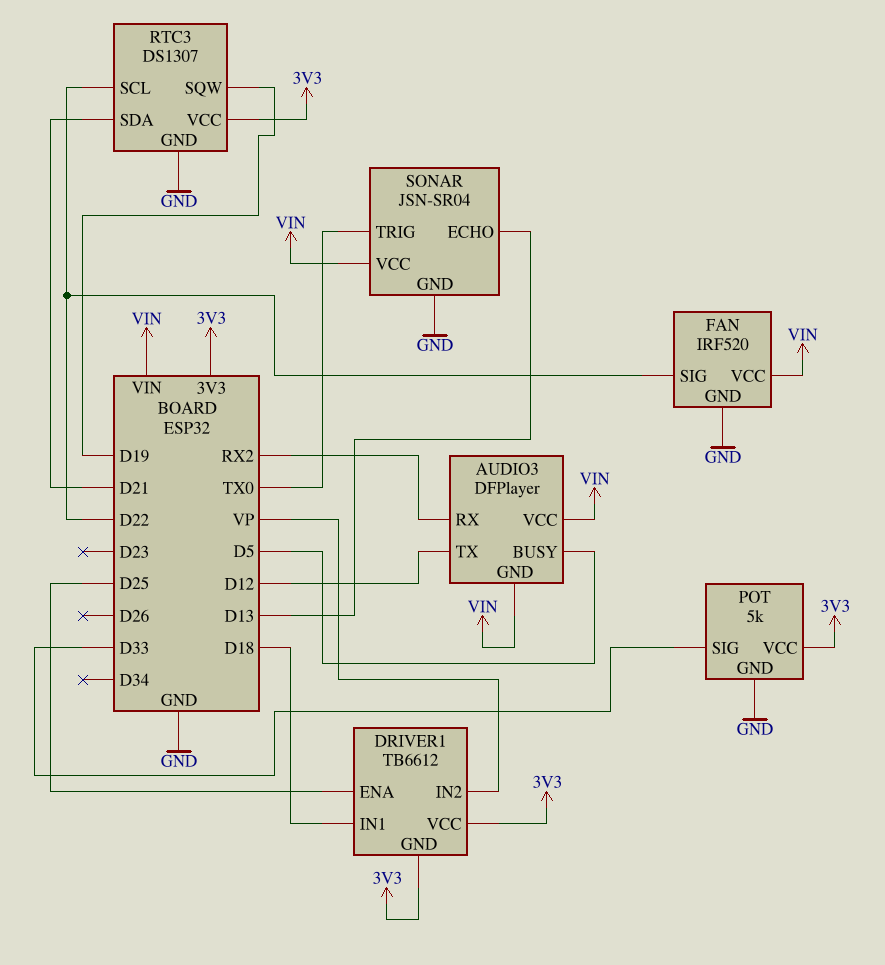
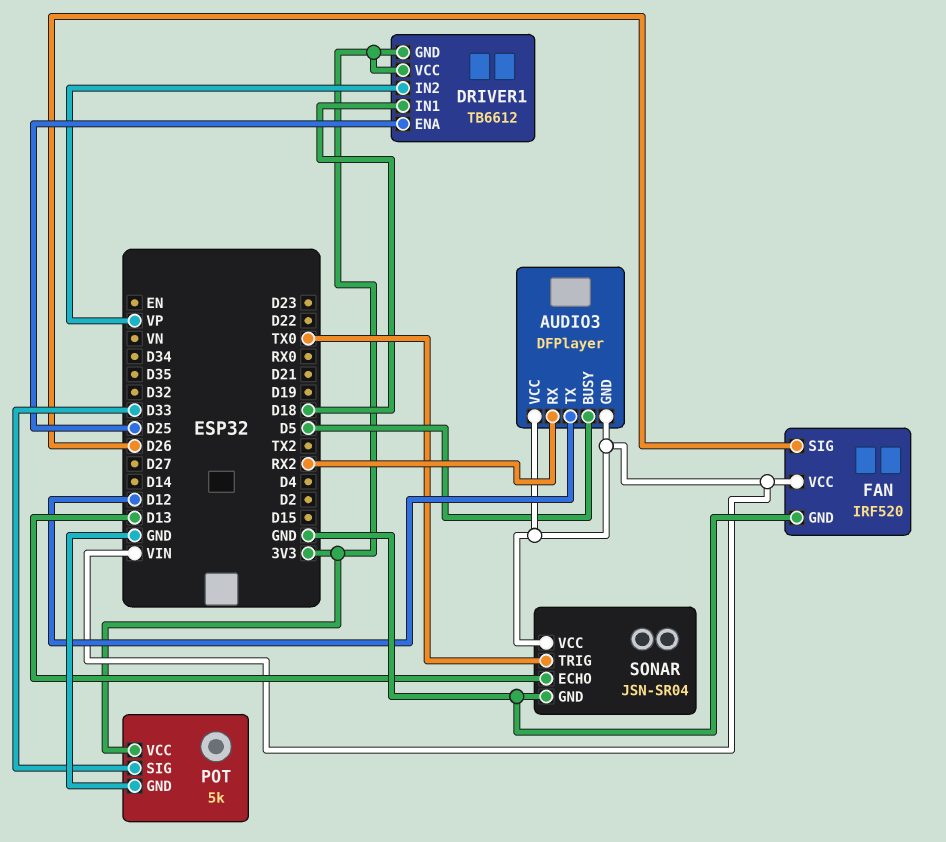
FAN pin SIG: D22 -> D26
RTC3: DS1307 -> none
RTC3 pin GND: GND -> none
RTC3 pin SCL: D22 -> none
RTC3 pin SDA: D21 -> none
RTC3 pin SQW: D19 -> none
RTC3 pin VCC: 3V3 -> none

